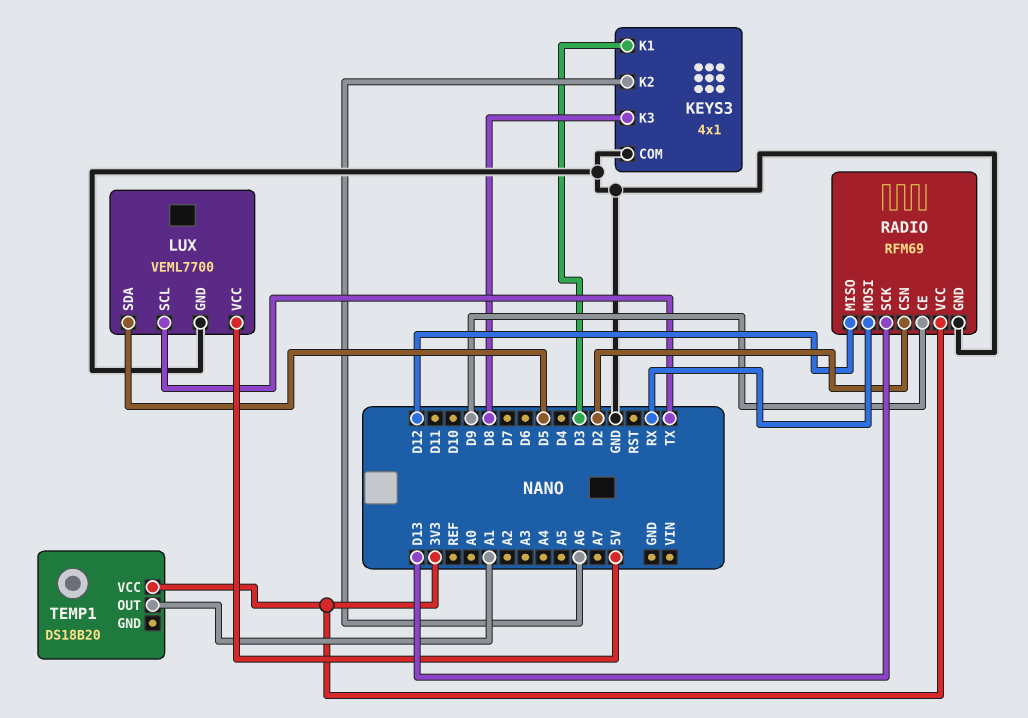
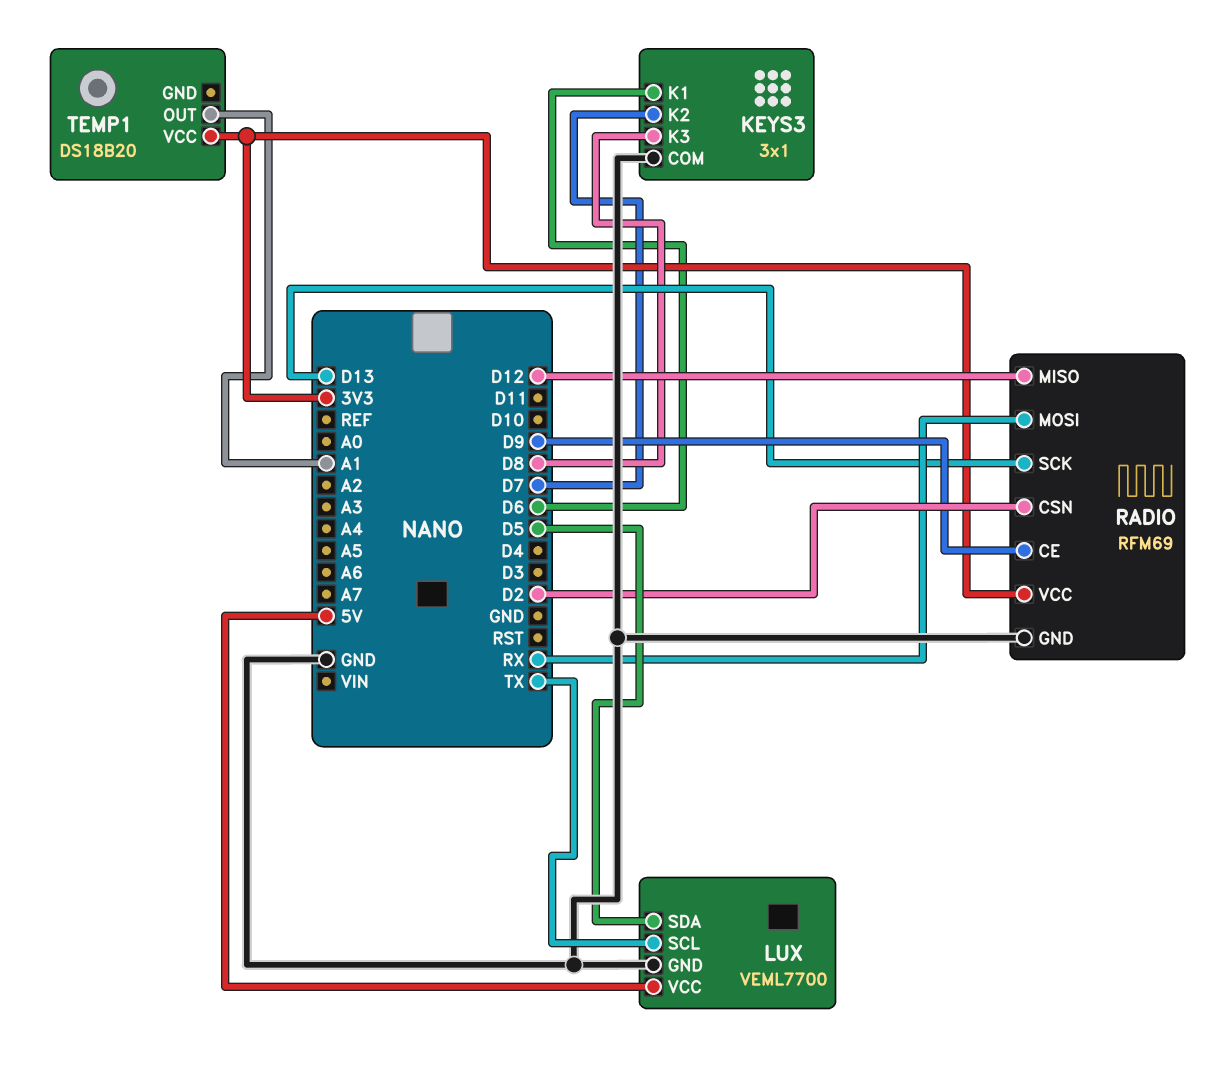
KEYS3: 4x1 -> 3x1
KEYS3 pin K1: D3 -> D6
KEYS3 pin K2: A6 -> D7

